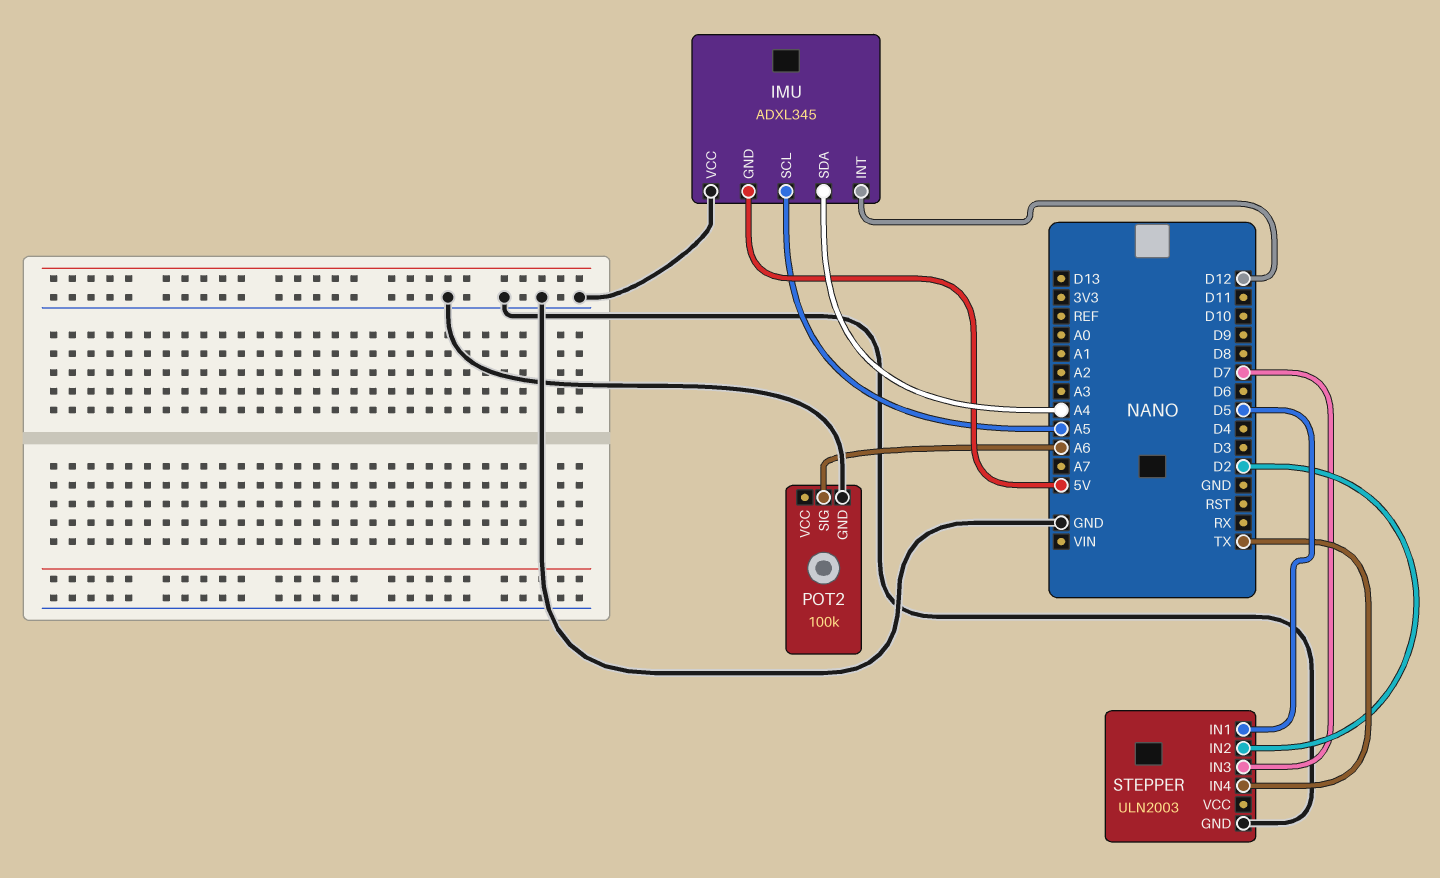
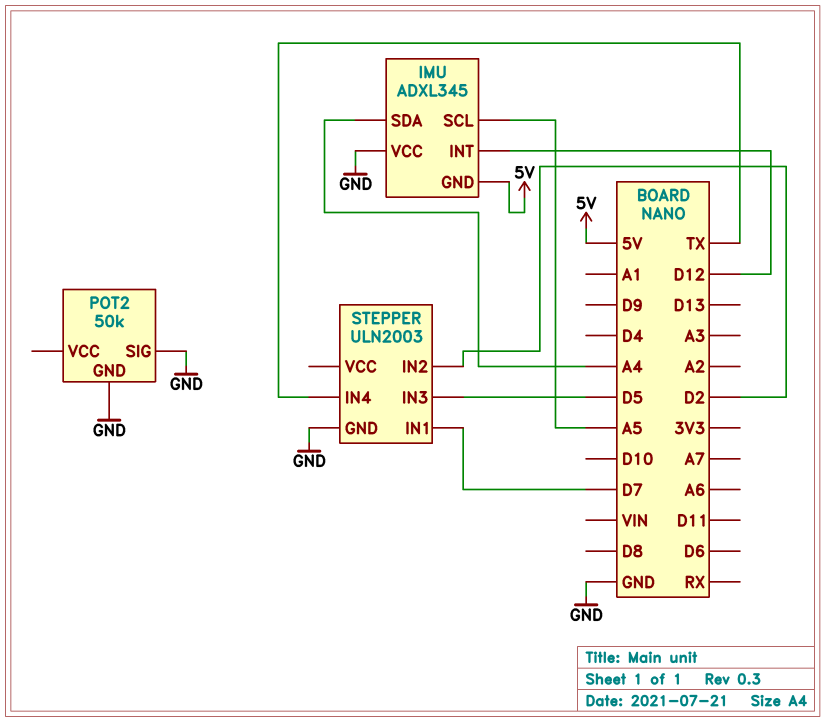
POT2: 100k -> 50k
POT2 pin SIG: A6 -> GND
STEPPER pin IN1: D5 -> D7
STEPPER pin IN3: D7 -> D5

